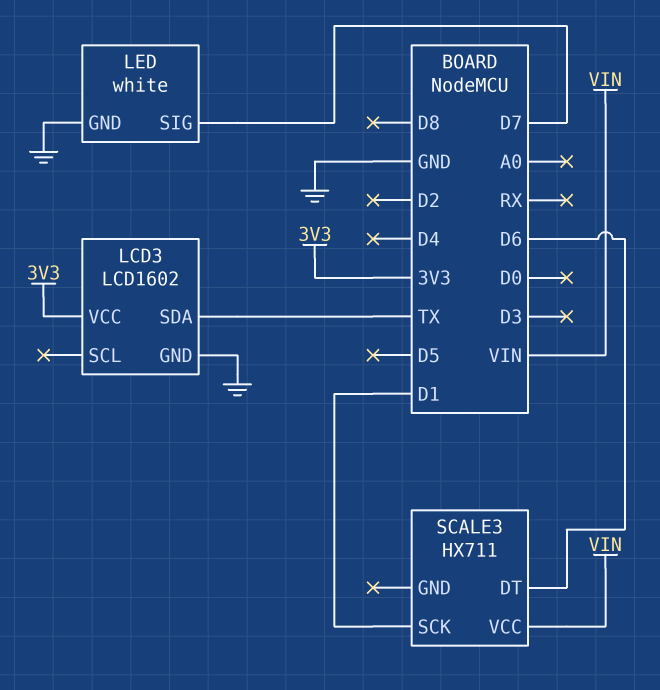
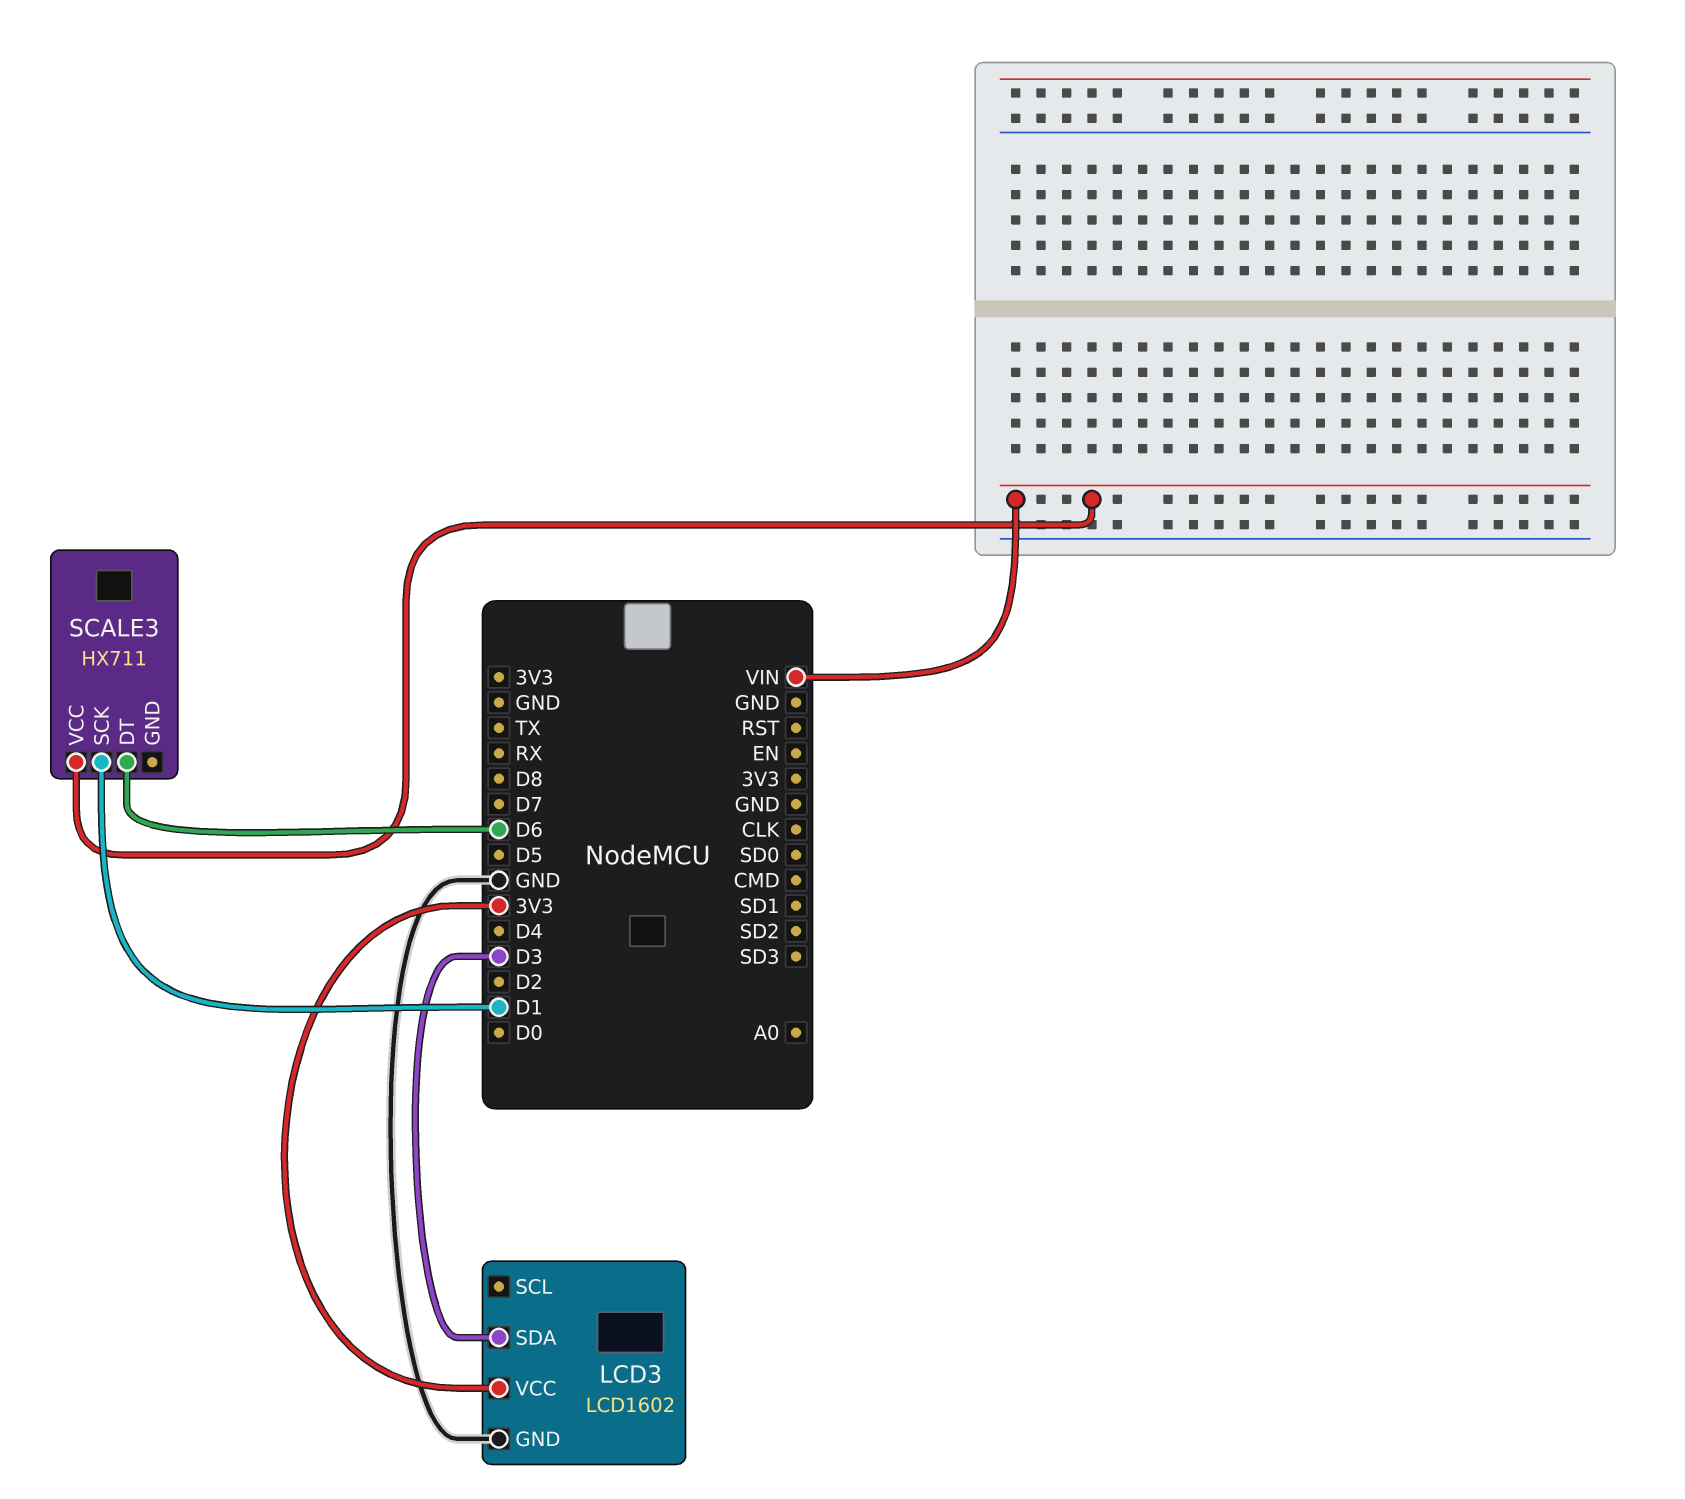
LCD3 pin SDA: TX -> D3
LED: white -> none
LED pin GND: GND -> none
LED pin SIG: D7 -> none

